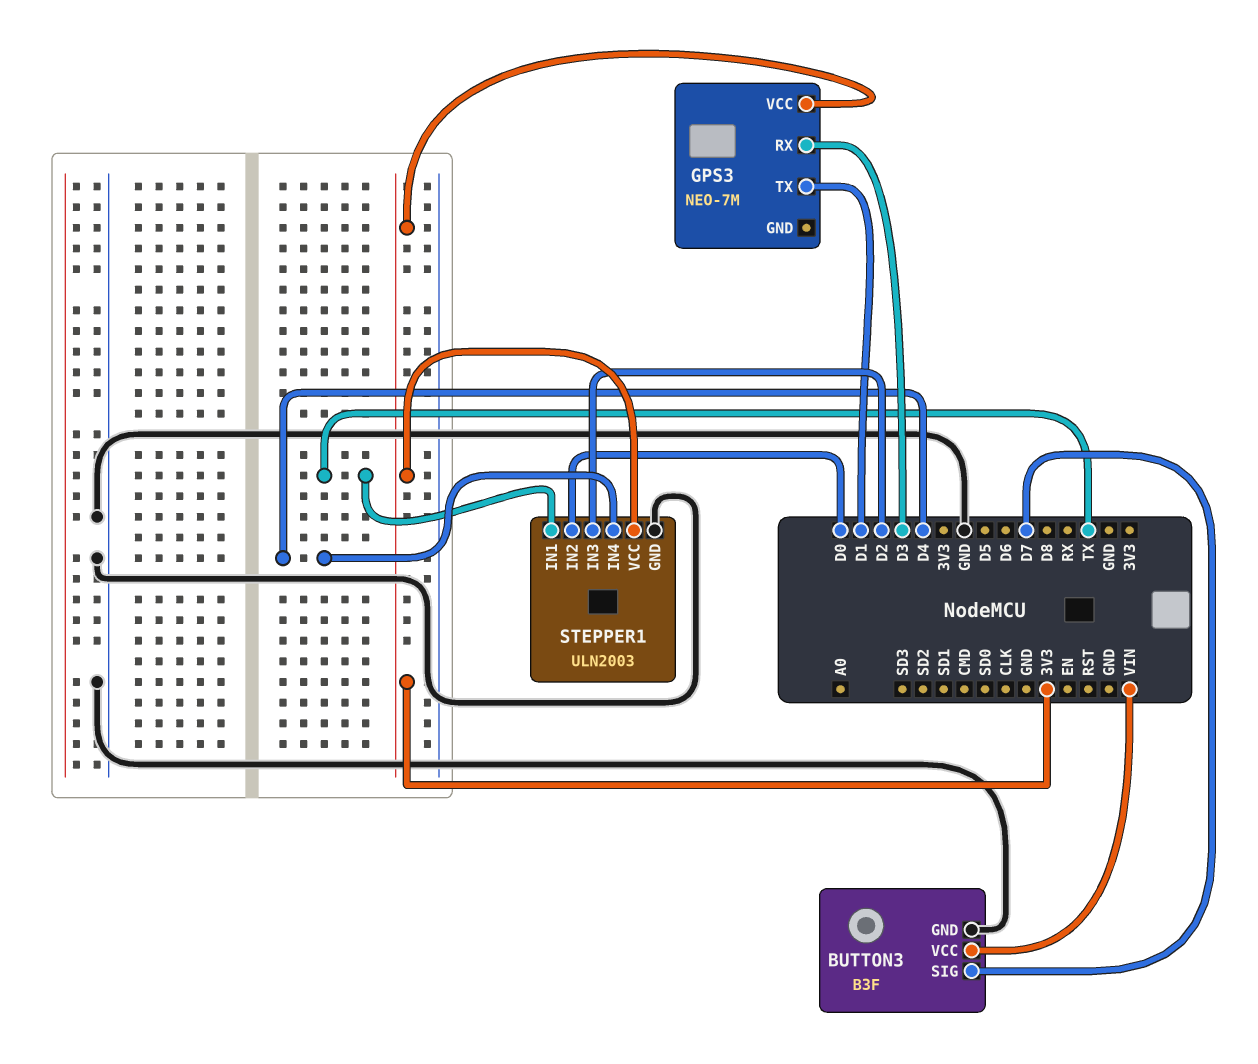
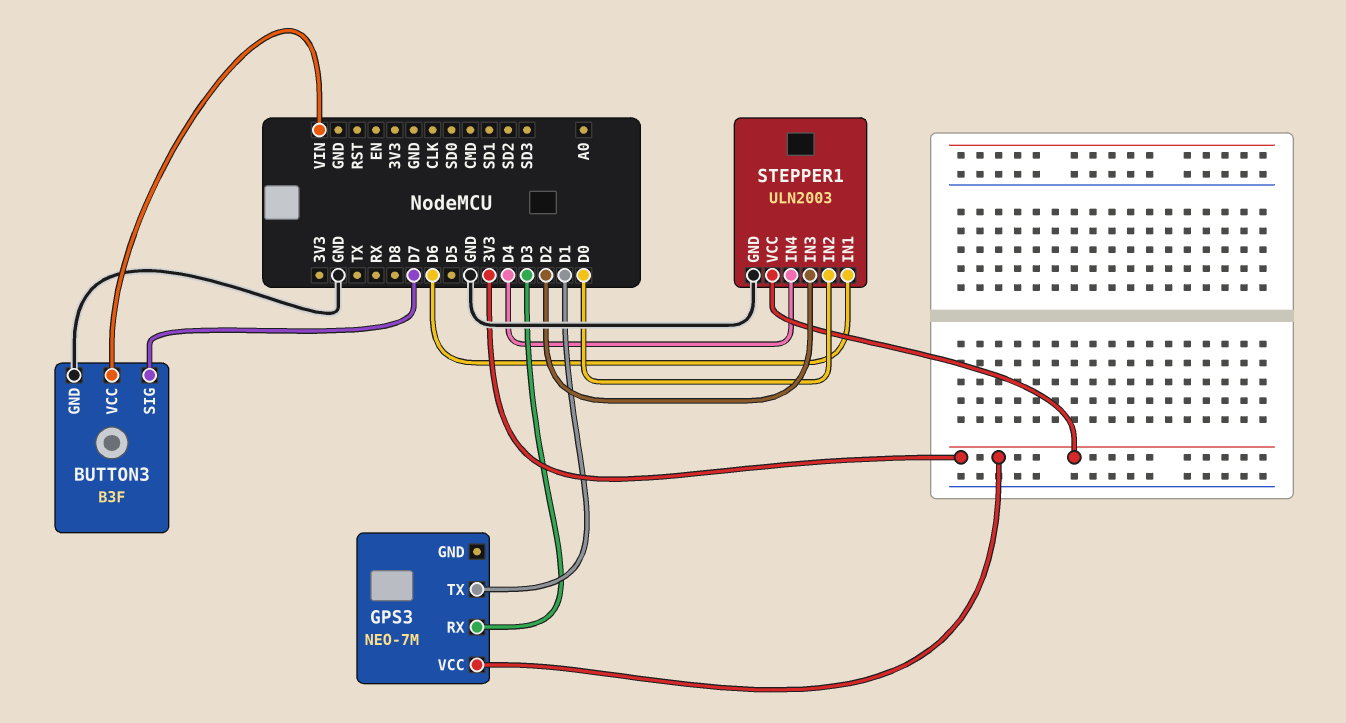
STEPPER1 pin IN1: TX -> D6

